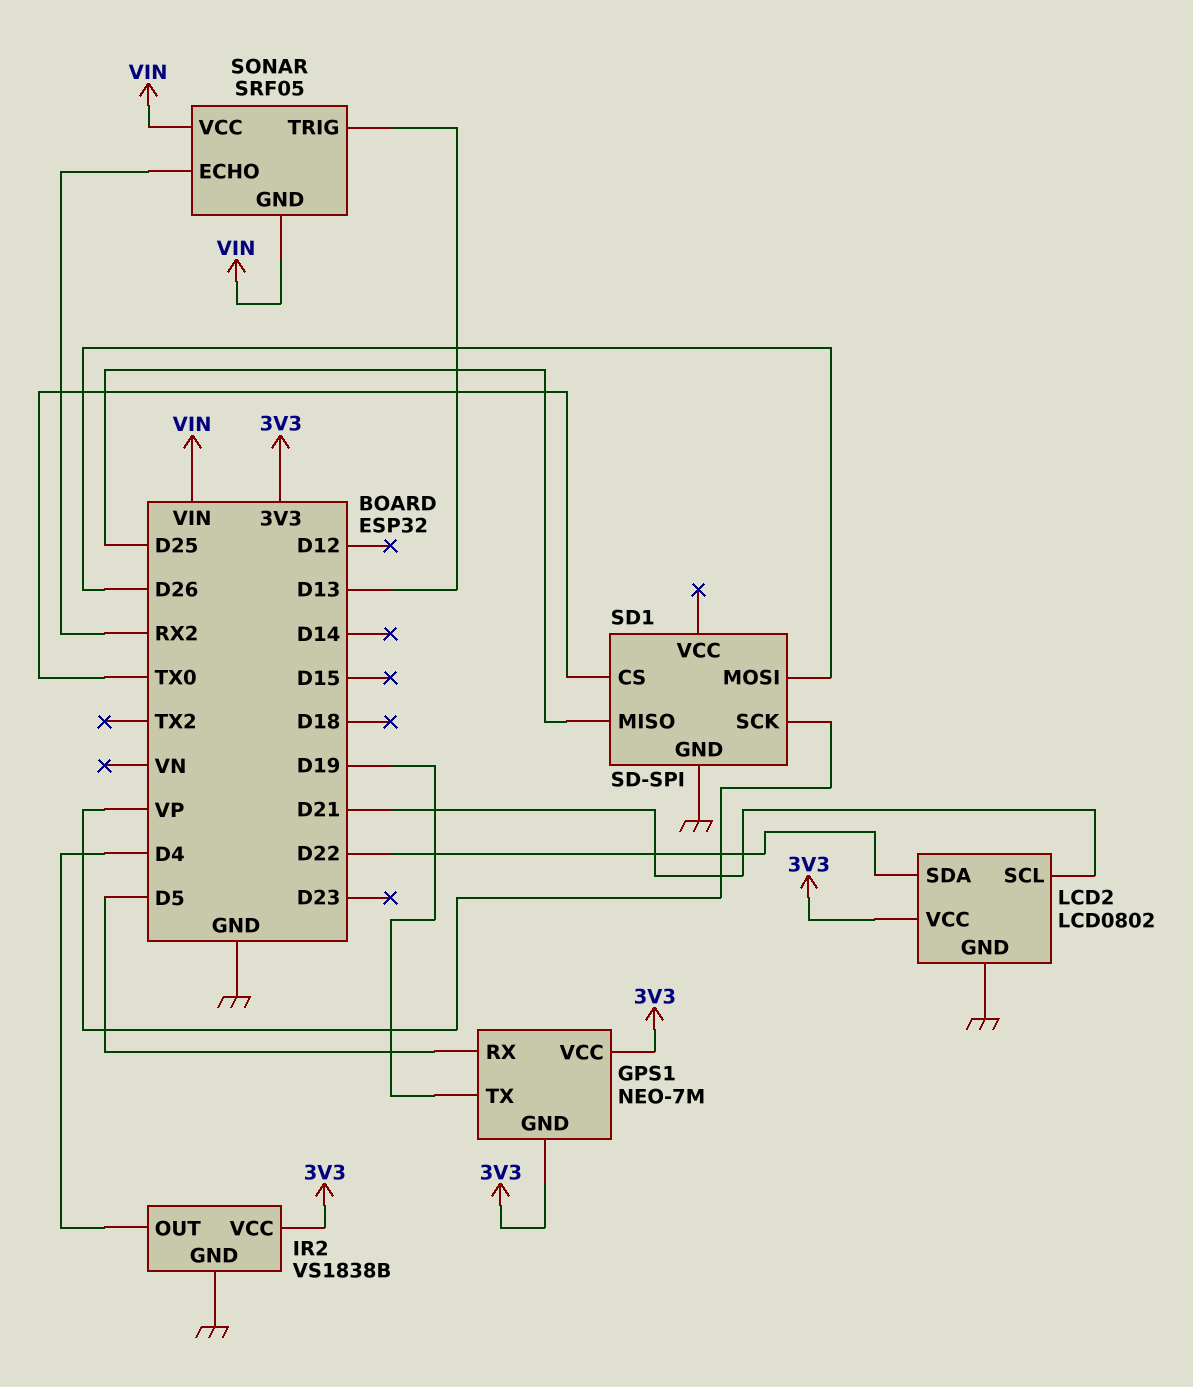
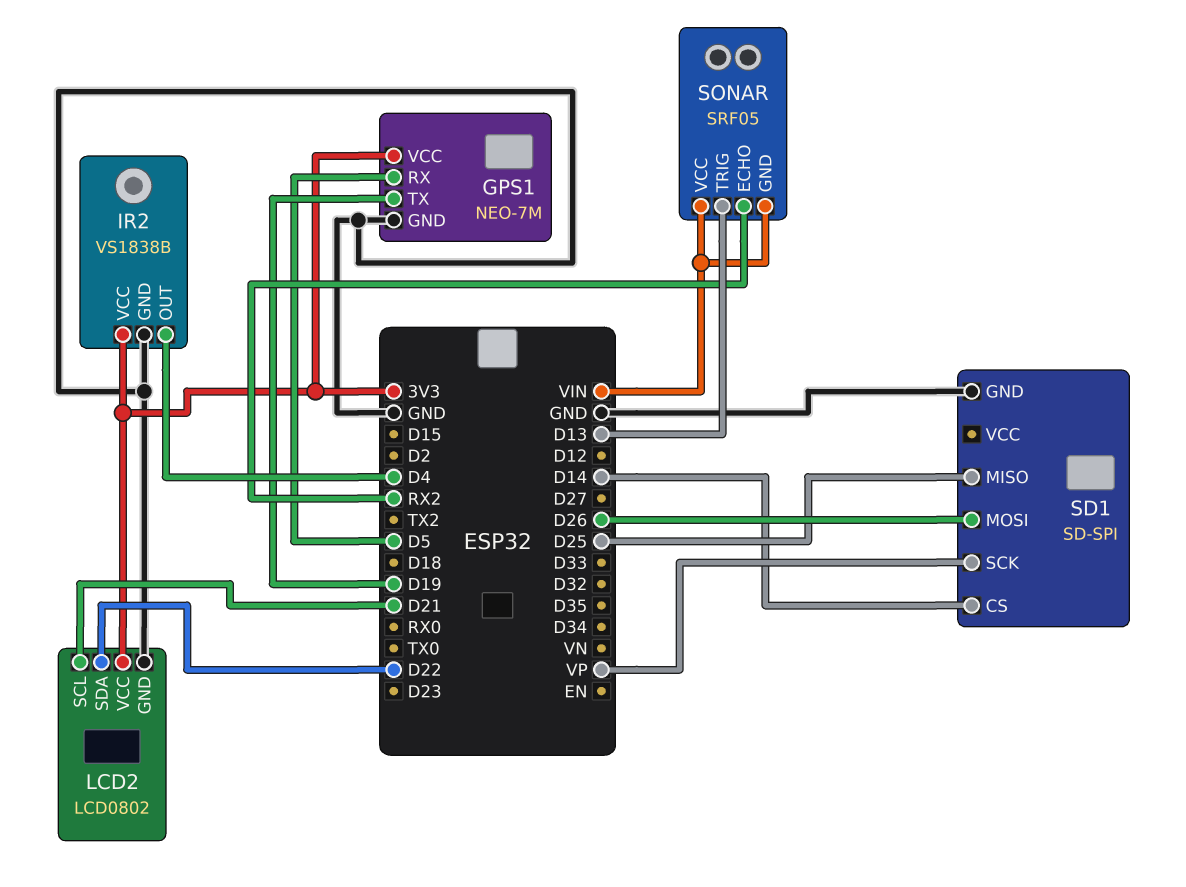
GPS1 pin GND: 3V3 -> GND
SD1 pin CS: TX0 -> D14

